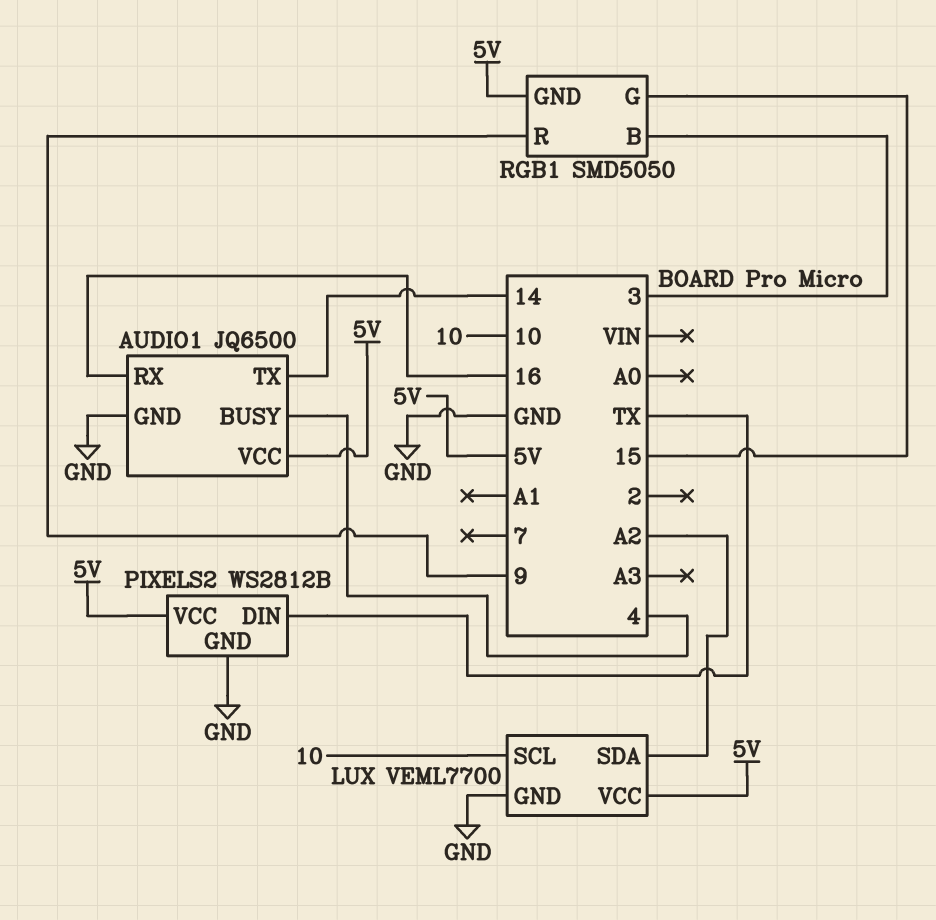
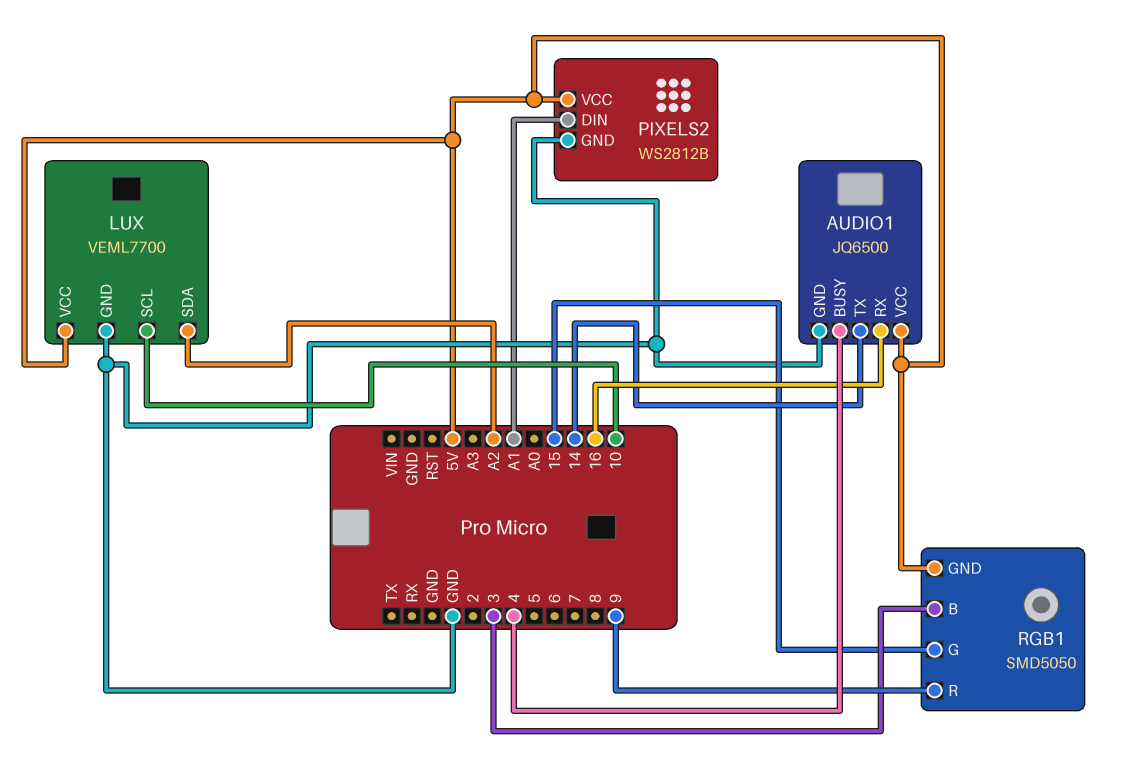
PIXELS2 pin DIN: TX -> A1

